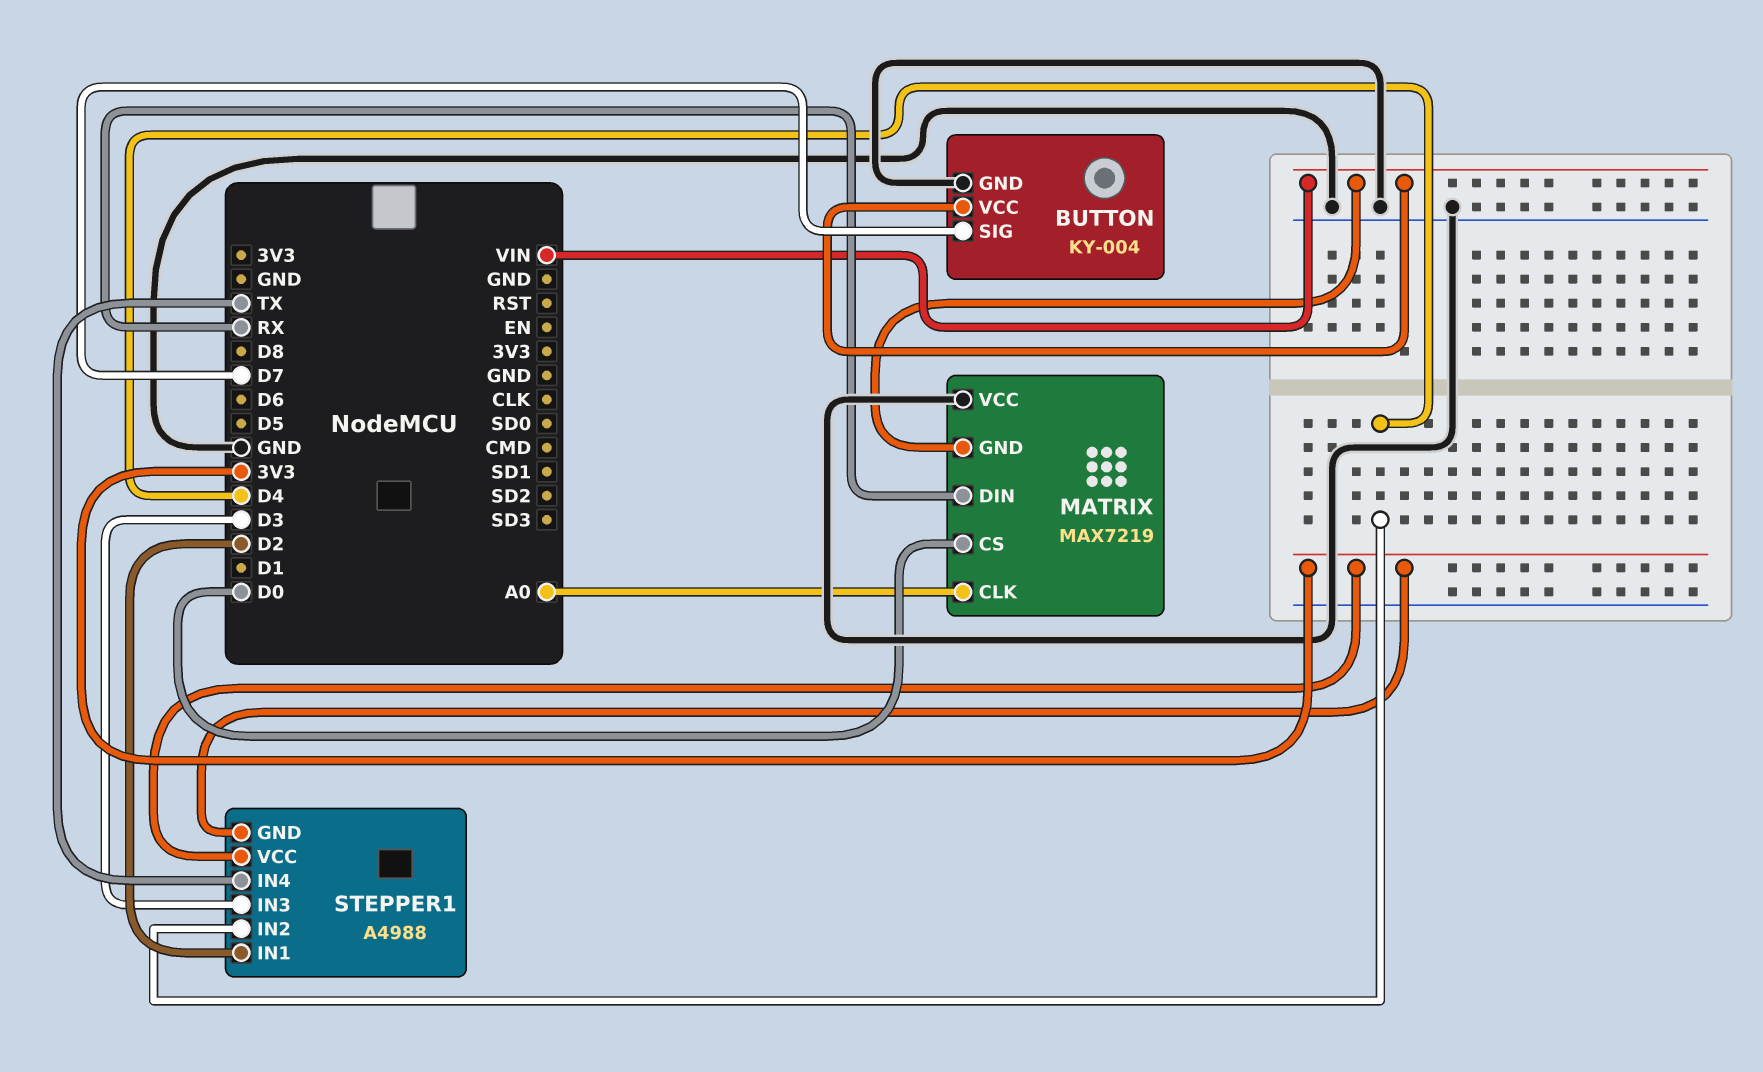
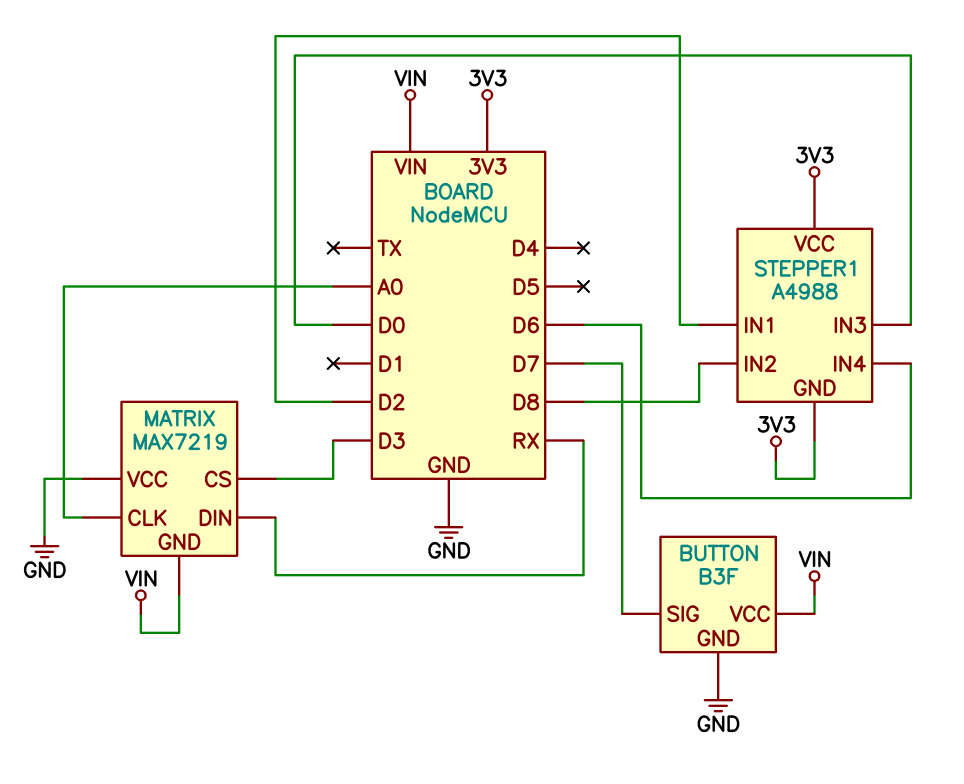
BUTTON: KY-004 -> B3F
MATRIX pin CS: D0 -> D3
STEPPER1 pin IN2: D4 -> D8
STEPPER1 pin IN3: D3 -> D0
STEPPER1 pin IN4: TX -> D6

